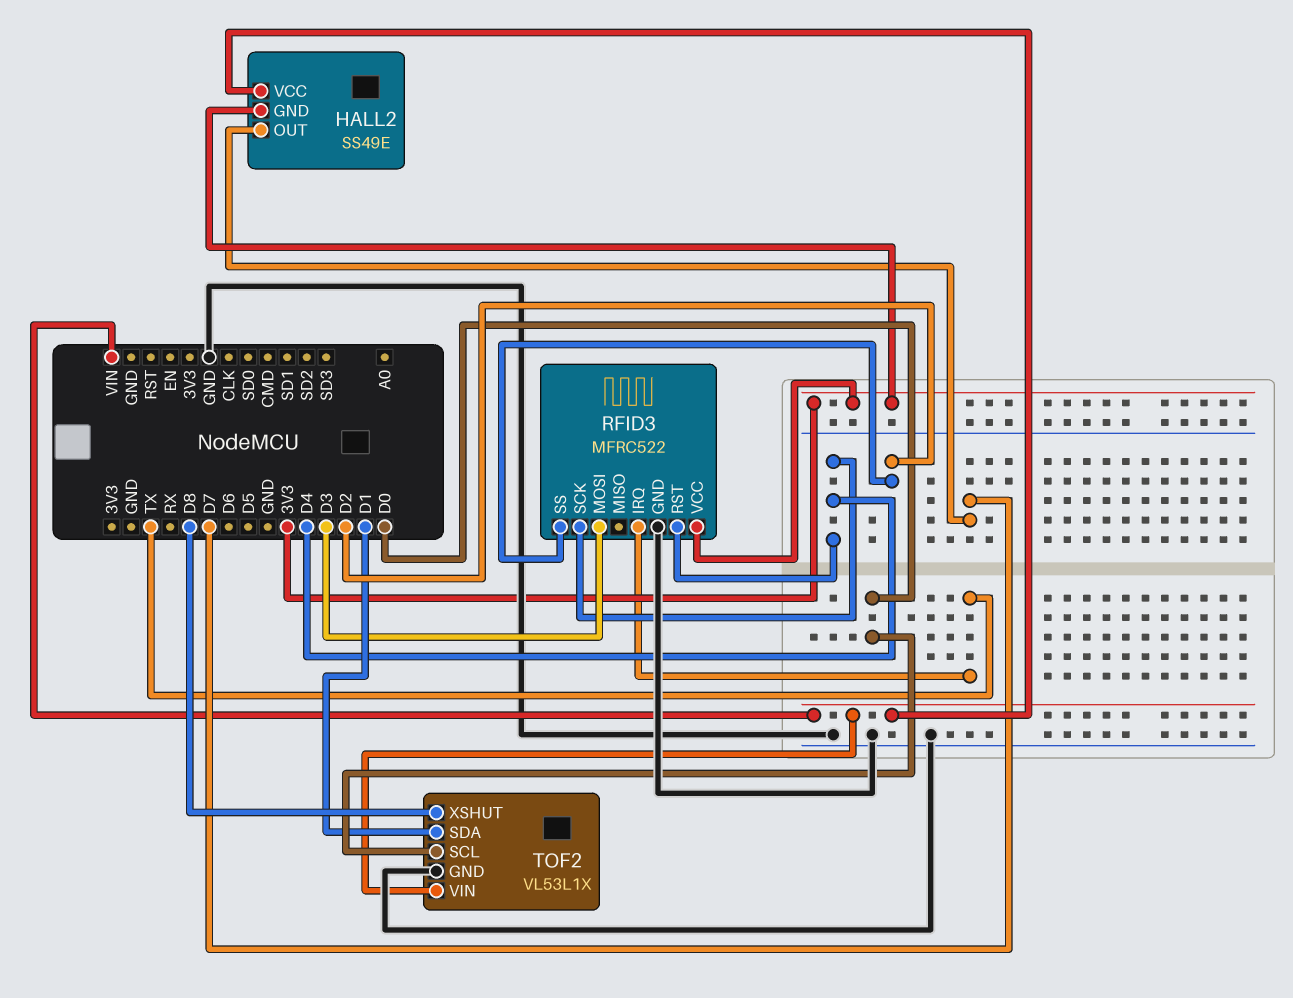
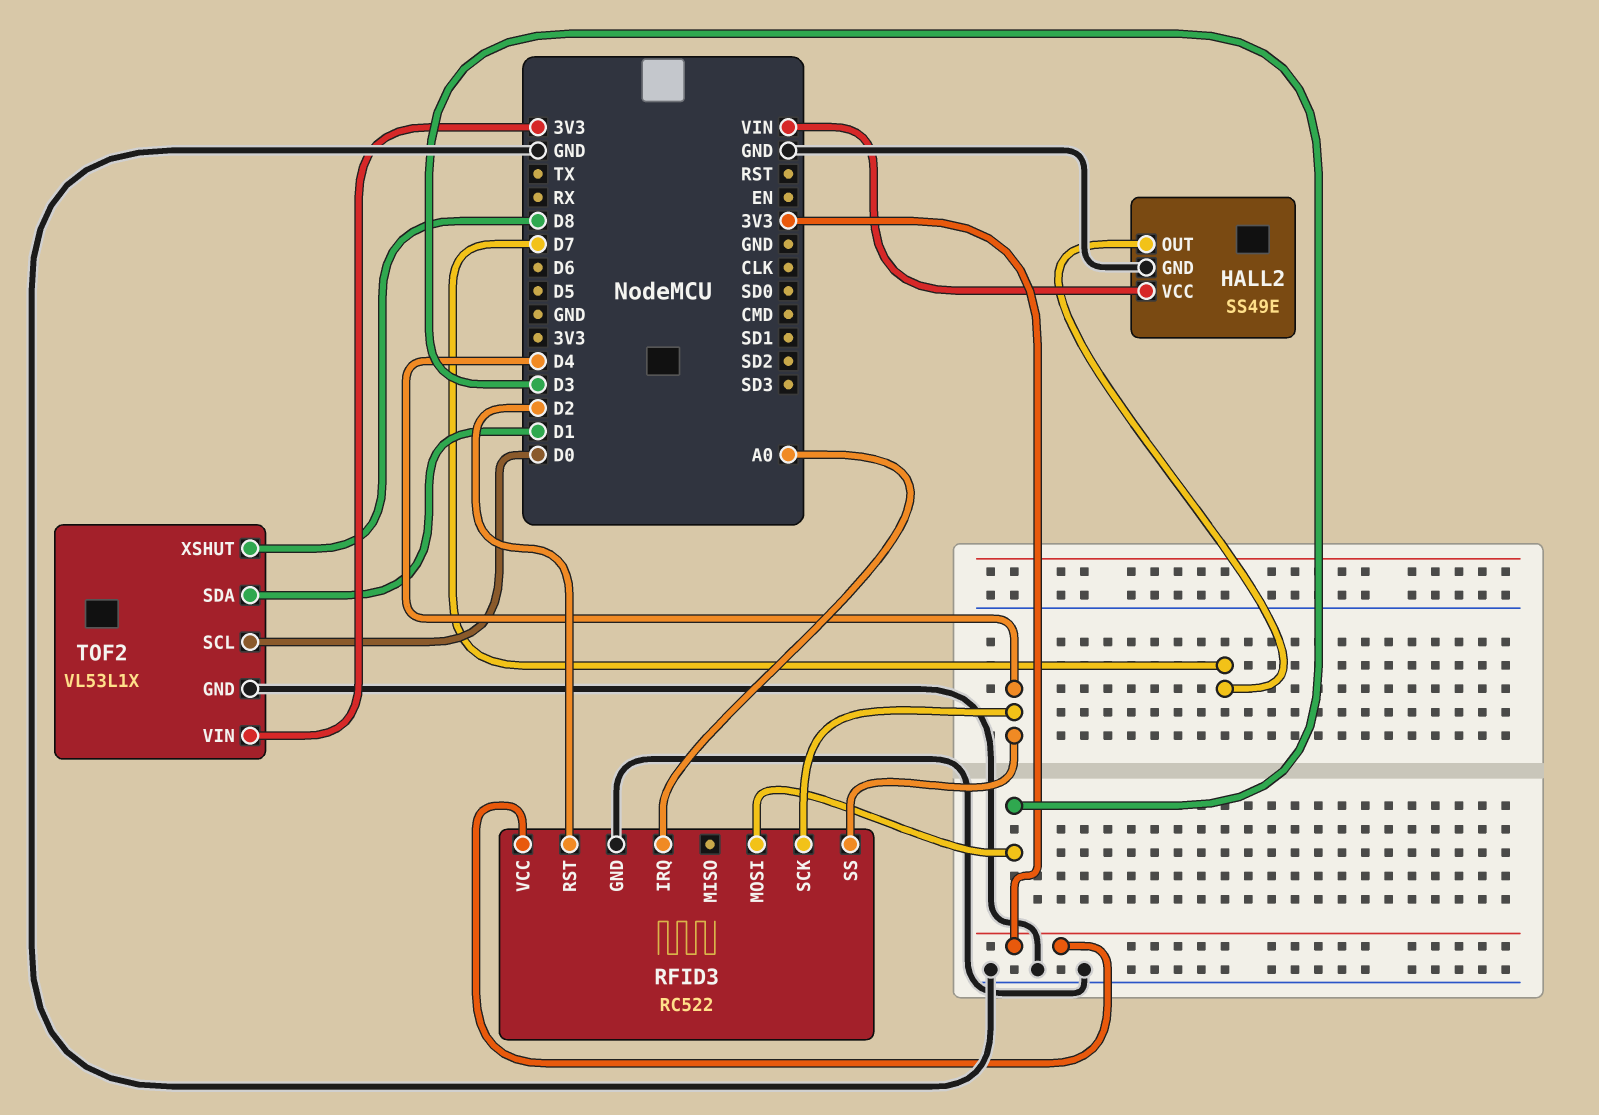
HALL2 pin GND: 3V3 -> GND
RFID3: MFRC522 -> RC522
RFID3 pin IRQ: TX -> A0
RFID3 pin RST: D4 -> D2
RFID3 pin SS: D2 -> D4
TOF2 pin VIN: VIN -> 3V3

